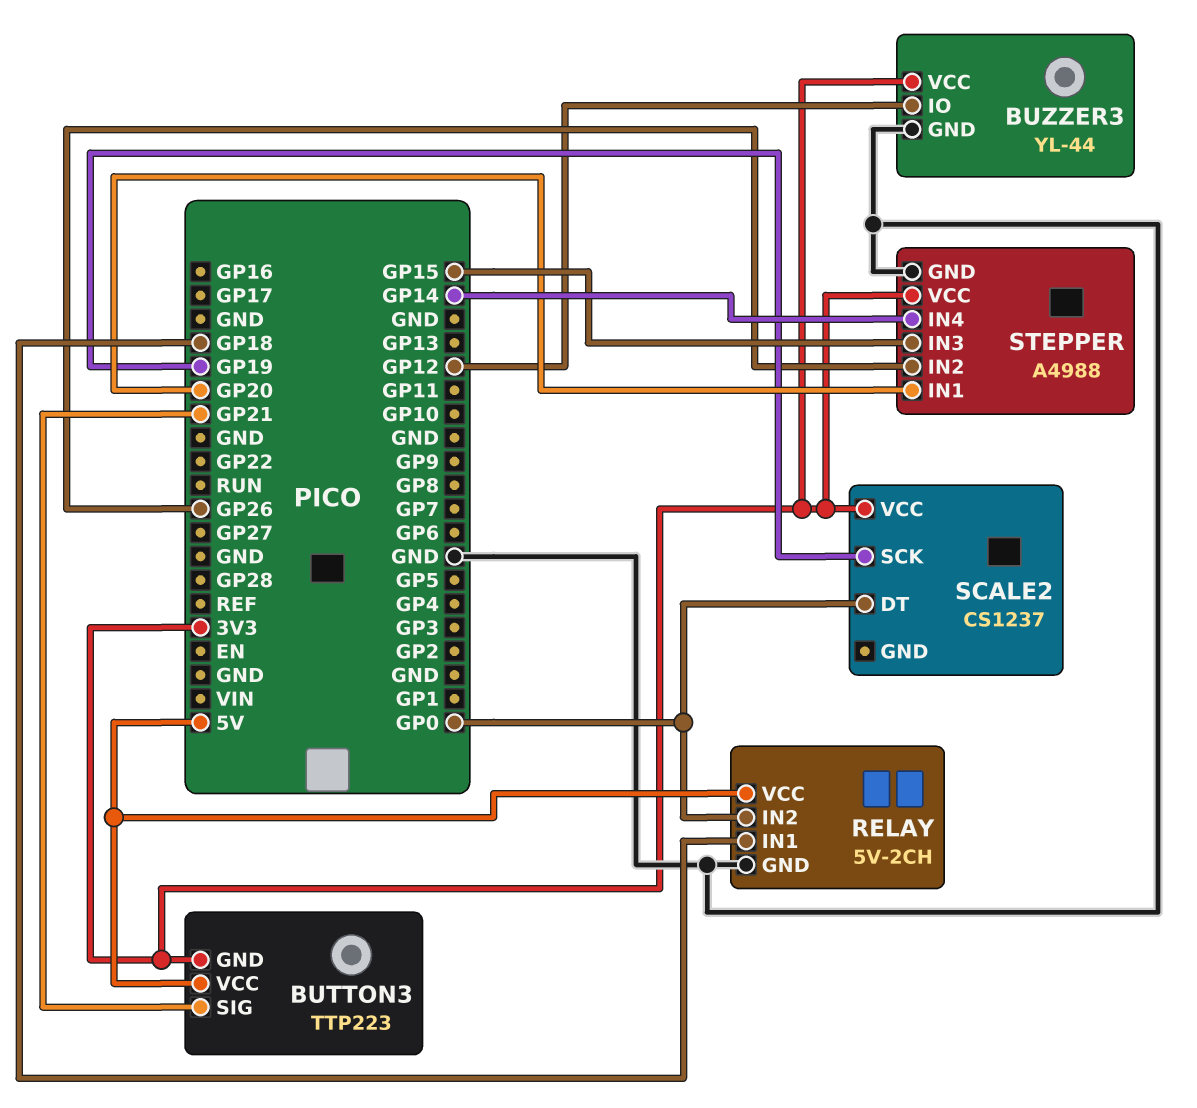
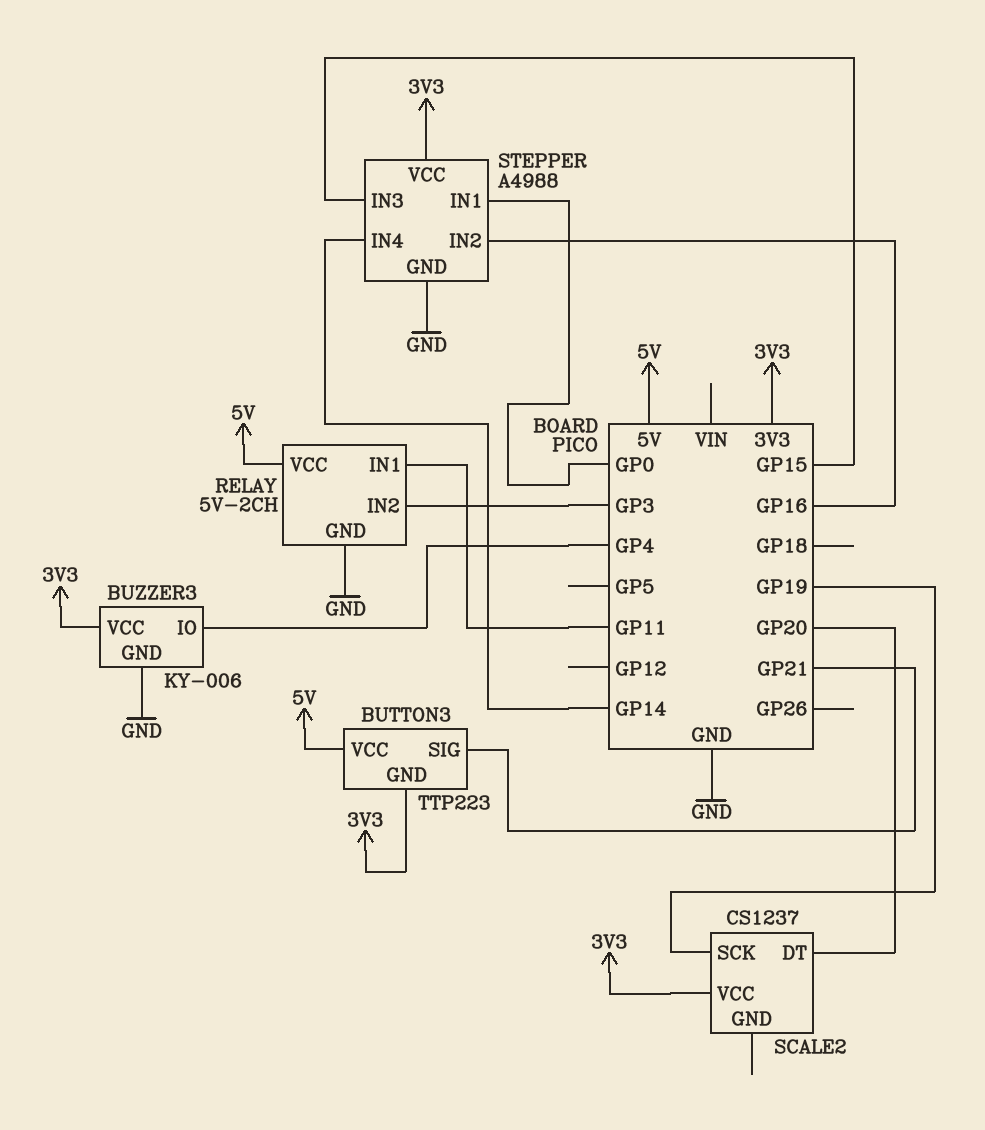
BUZZER3: YL-44 -> KY-006
BUZZER3 pin IO: GP12 -> GP4
RELAY pin IN1: GP18 -> GP11
RELAY pin IN2: GP0 -> GP3
SCALE2 pin DT: GP0 -> GP20
STEPPER pin IN1: GP20 -> GP0
STEPPER pin IN2: GP26 -> GP16

